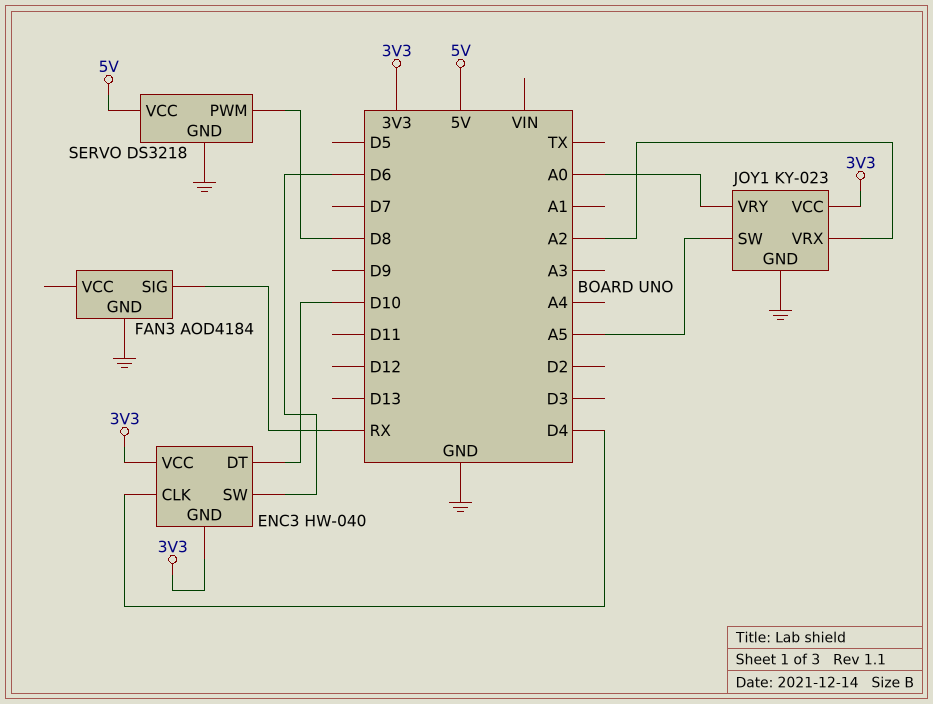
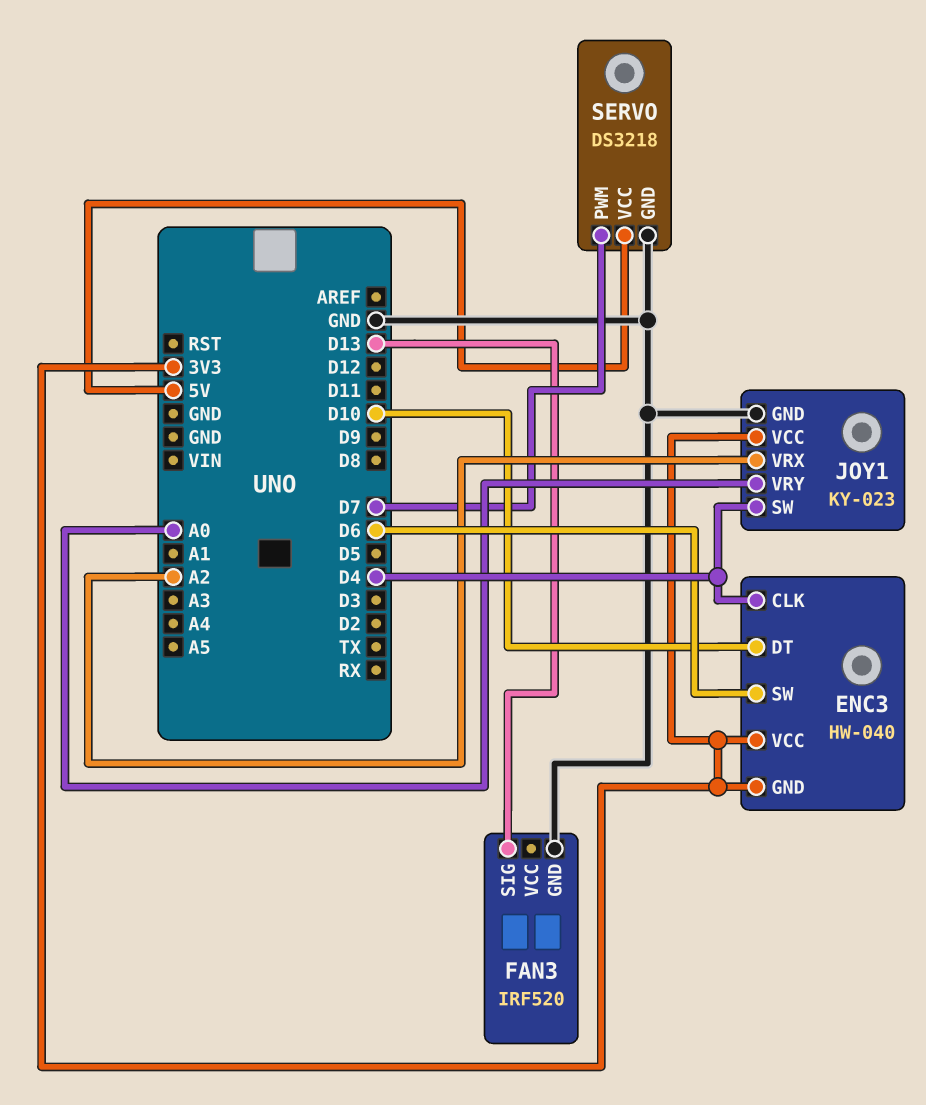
FAN3: AOD4184 -> IRF520
FAN3 pin SIG: RX -> D13
JOY1 pin SW: A5 -> D4
SERVO pin PWM: D8 -> D7

